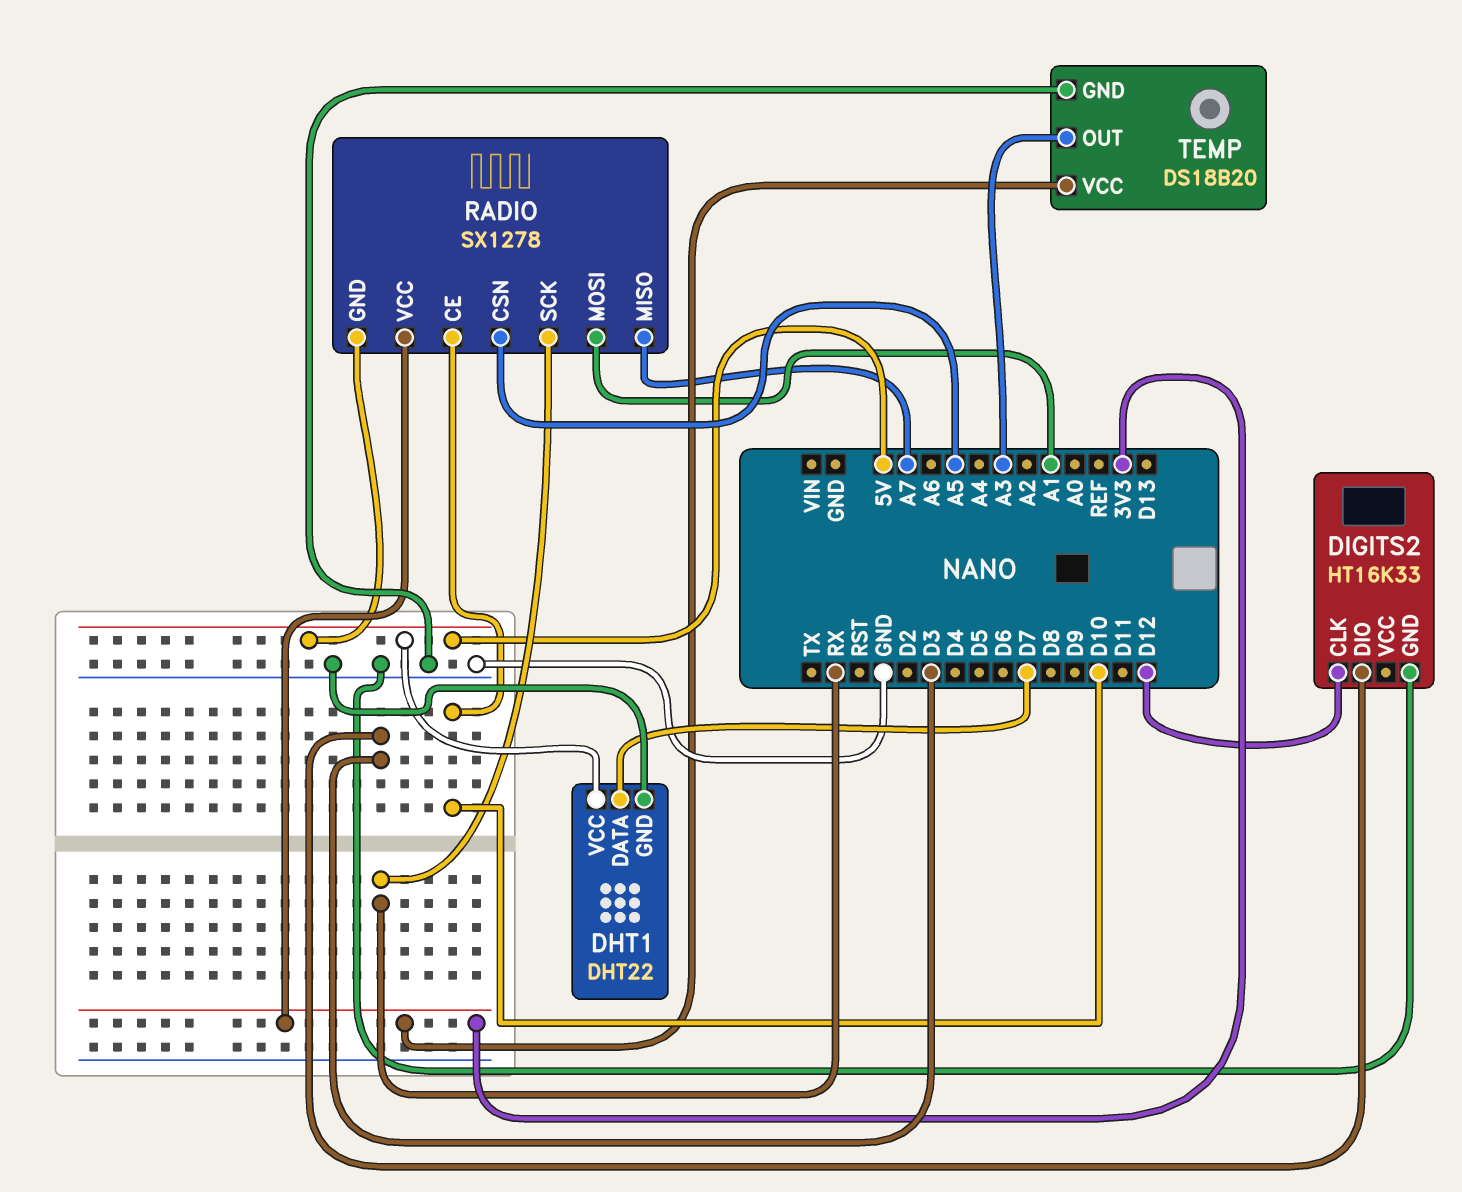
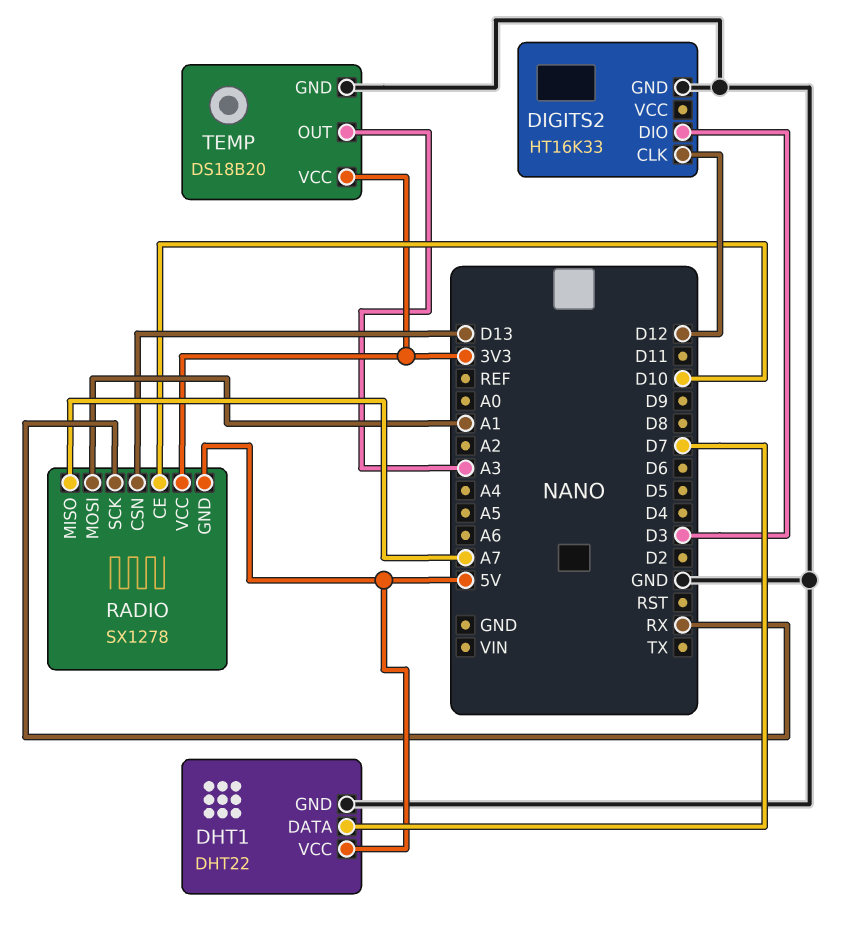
RADIO pin CSN: A5 -> D13

